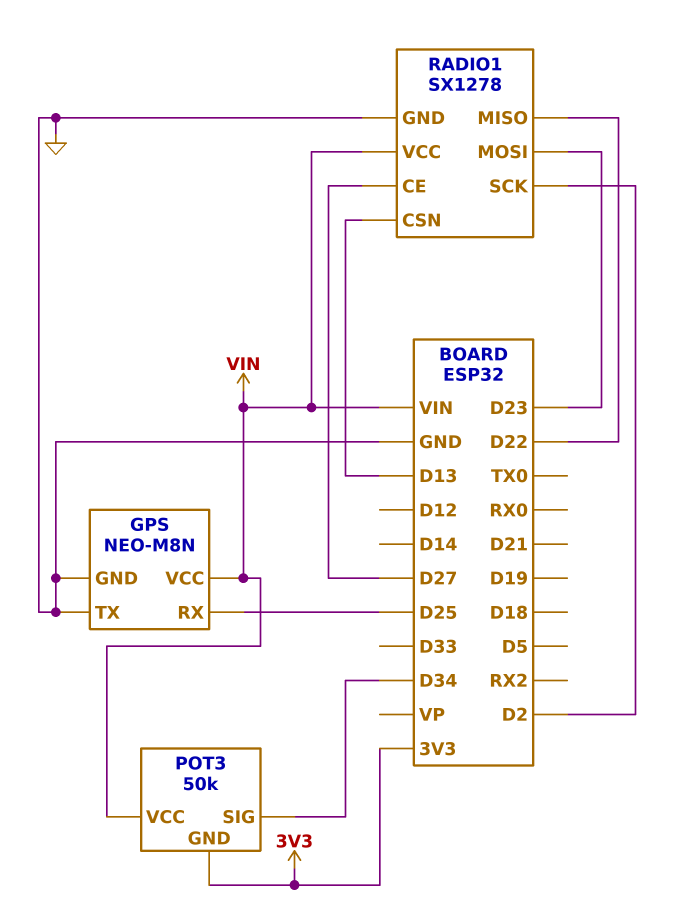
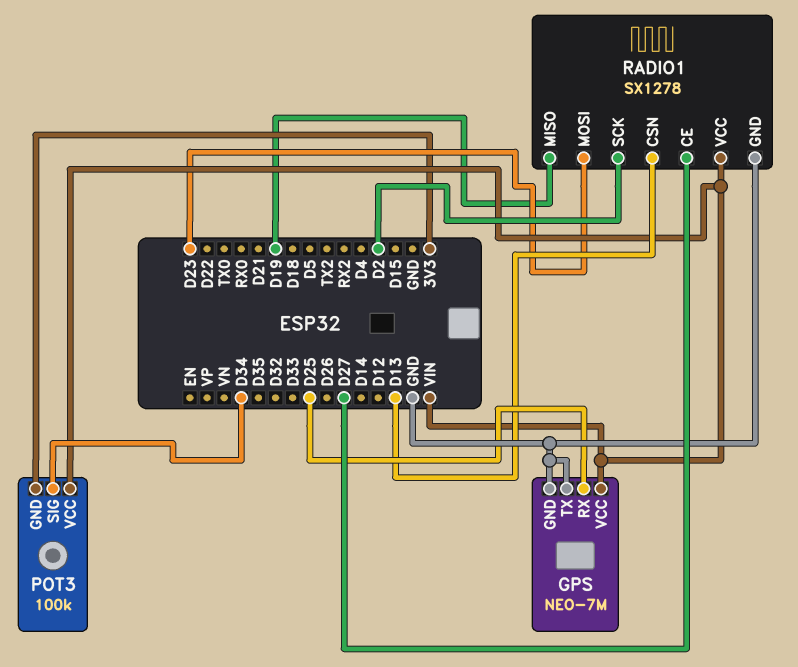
GPS: NEO-M8N -> NEO-7M
POT3: 50k -> 100k
RADIO1 pin MISO: D22 -> D19

